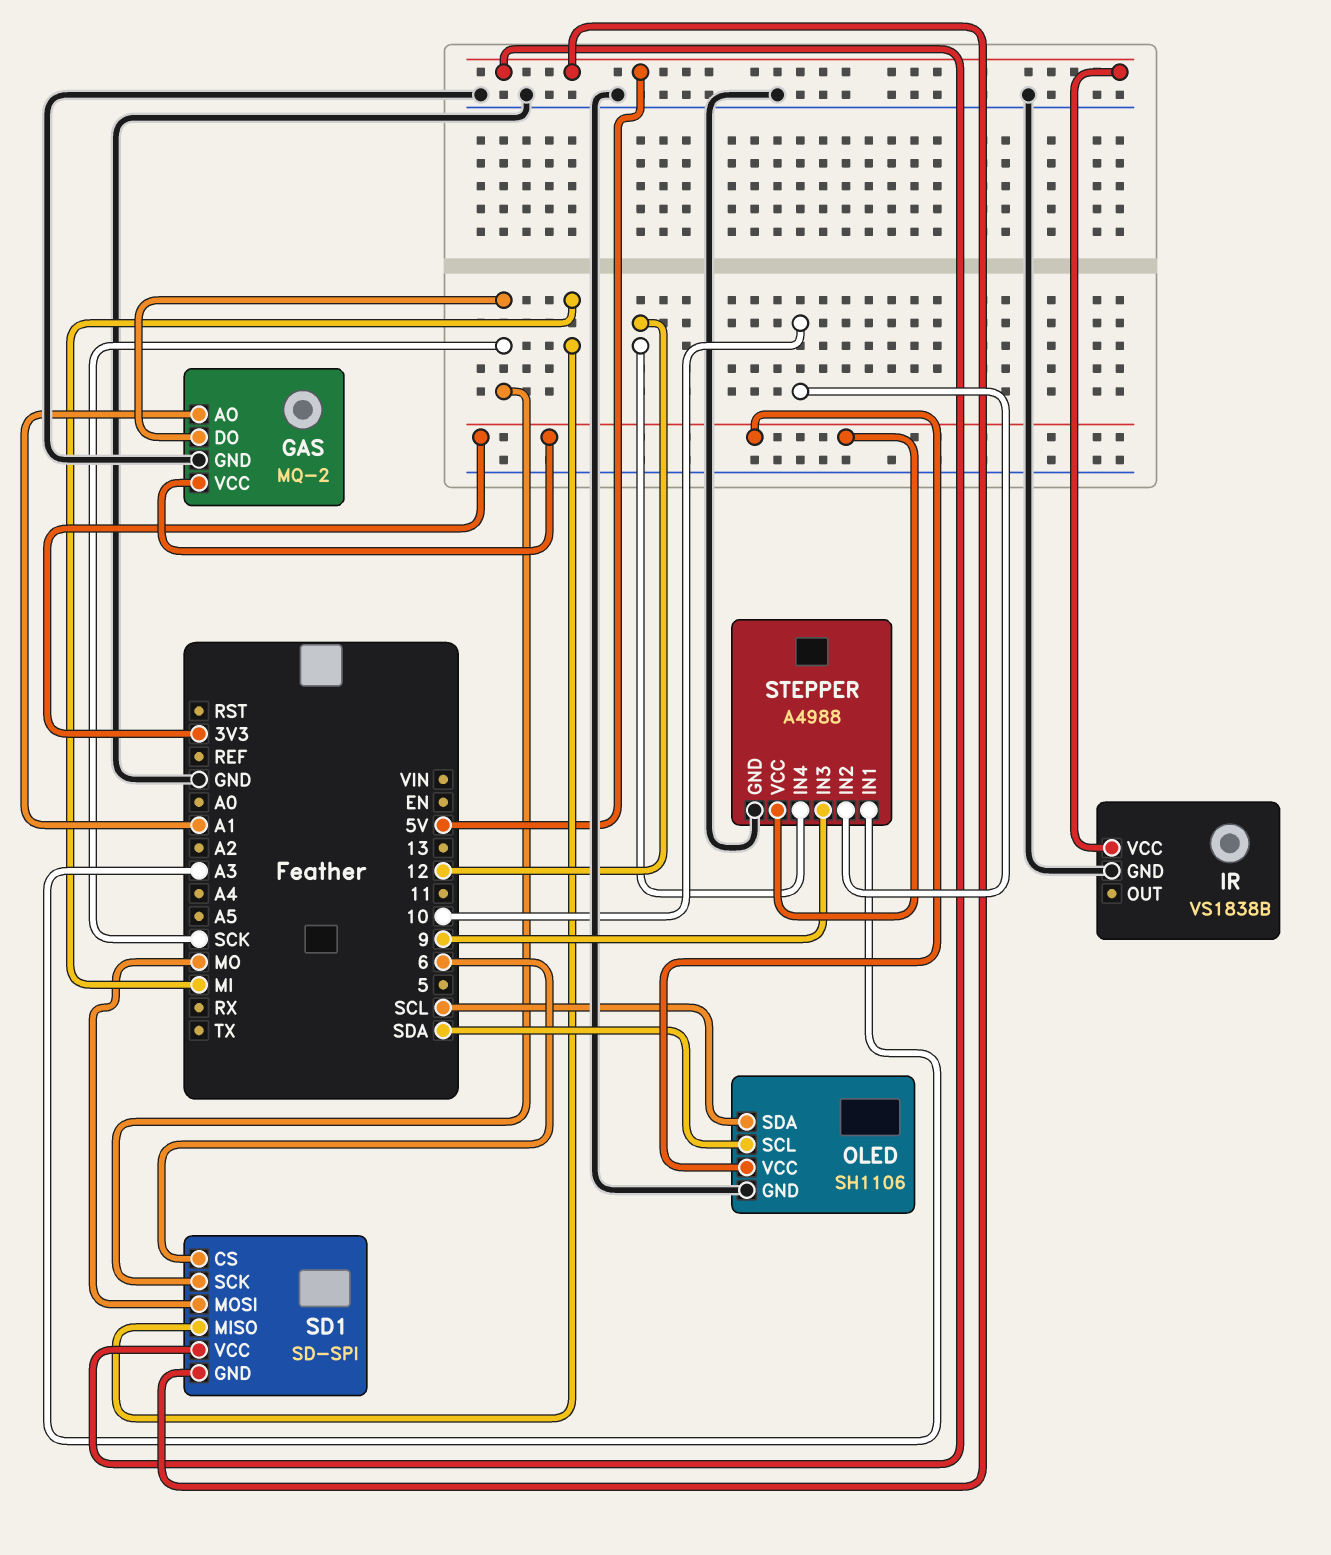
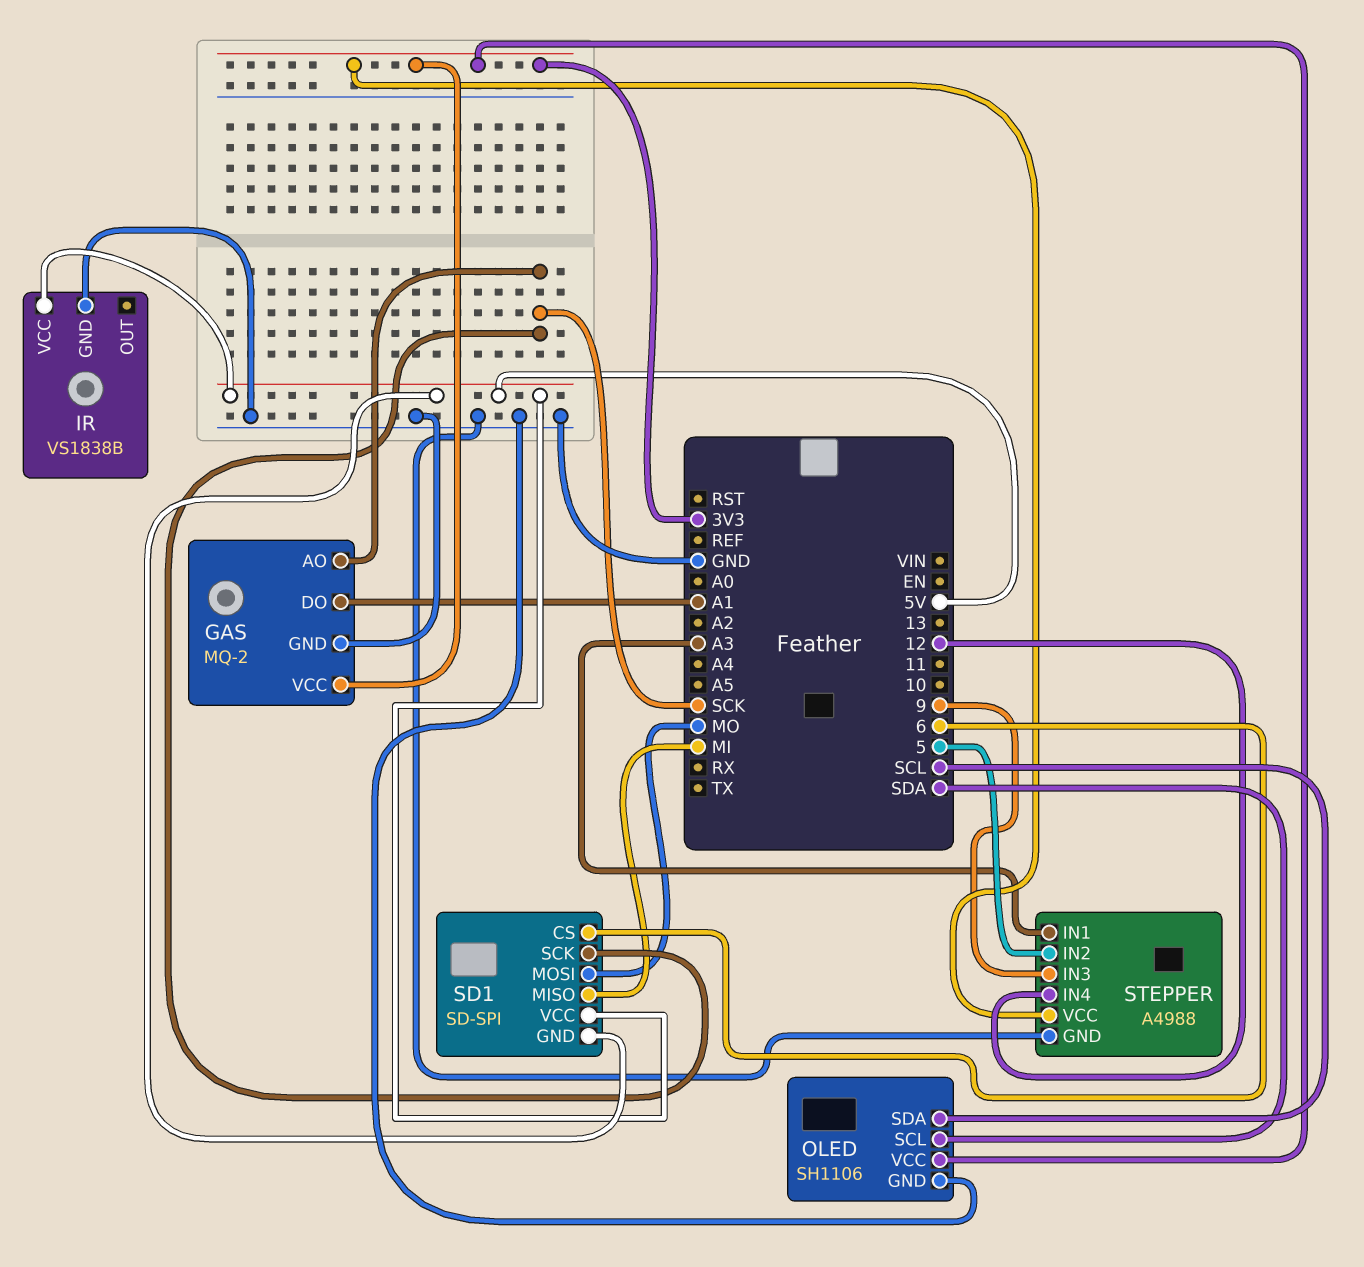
GAS pin AO: A1 -> SCK
GAS pin DO: SCK -> A1
STEPPER pin IN2: 10 -> 5

